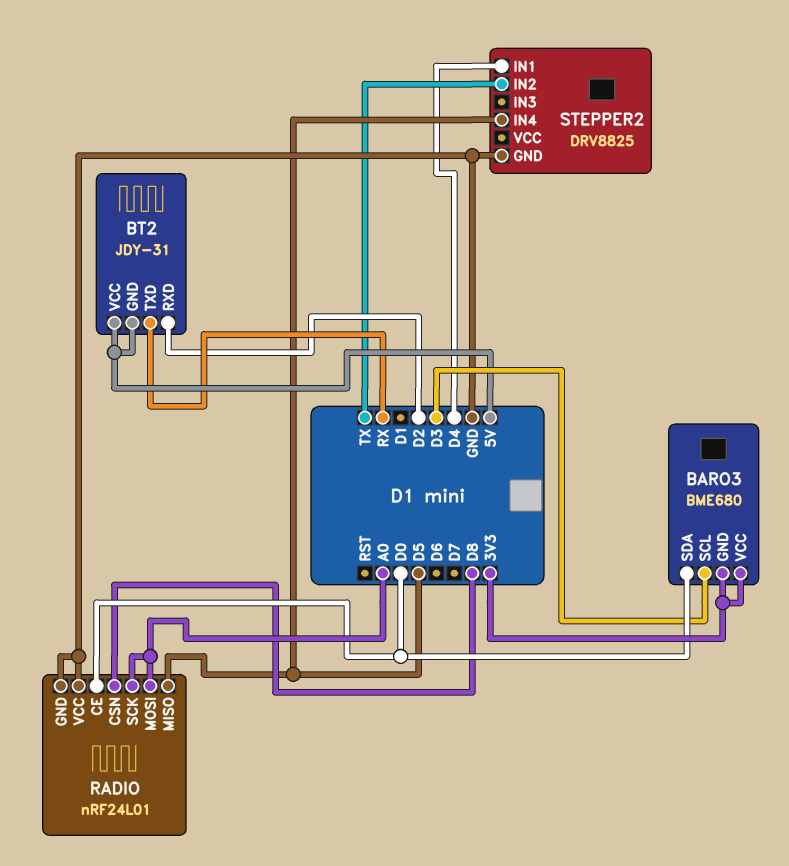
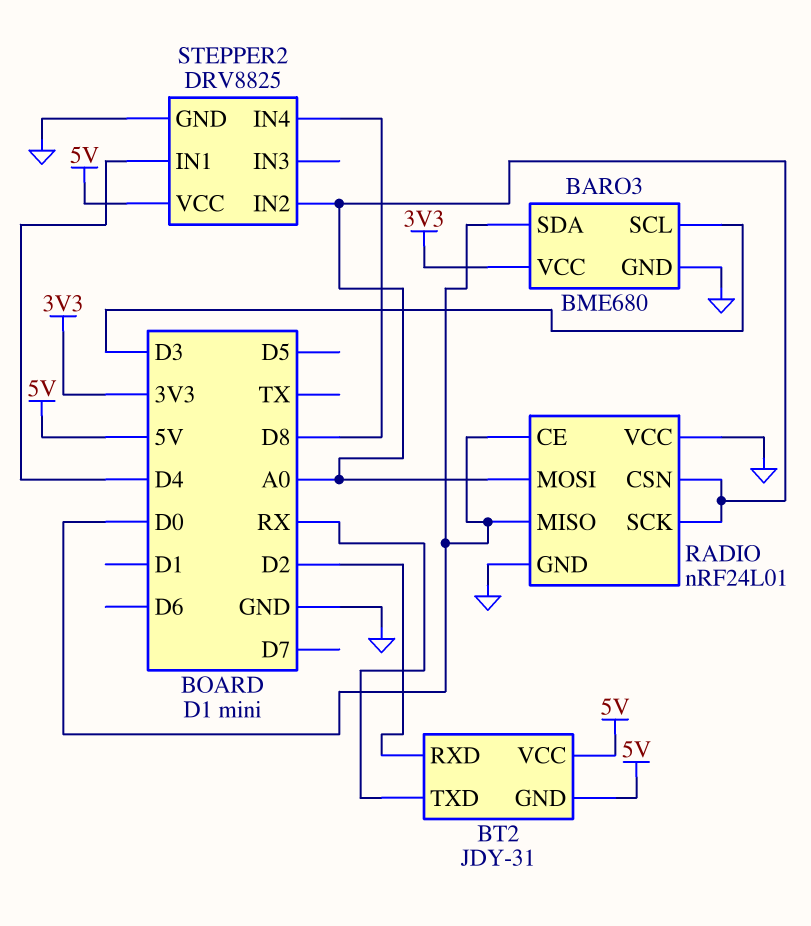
BARO3 pin GND: 3V3 -> GND
RADIO pin CSN: D8 -> A0
RADIO pin MISO: D5 -> D0
STEPPER2 pin IN2: TX -> A0
STEPPER2 pin IN4: D5 -> D8
STEPPER2 pin VCC: none -> 5V

